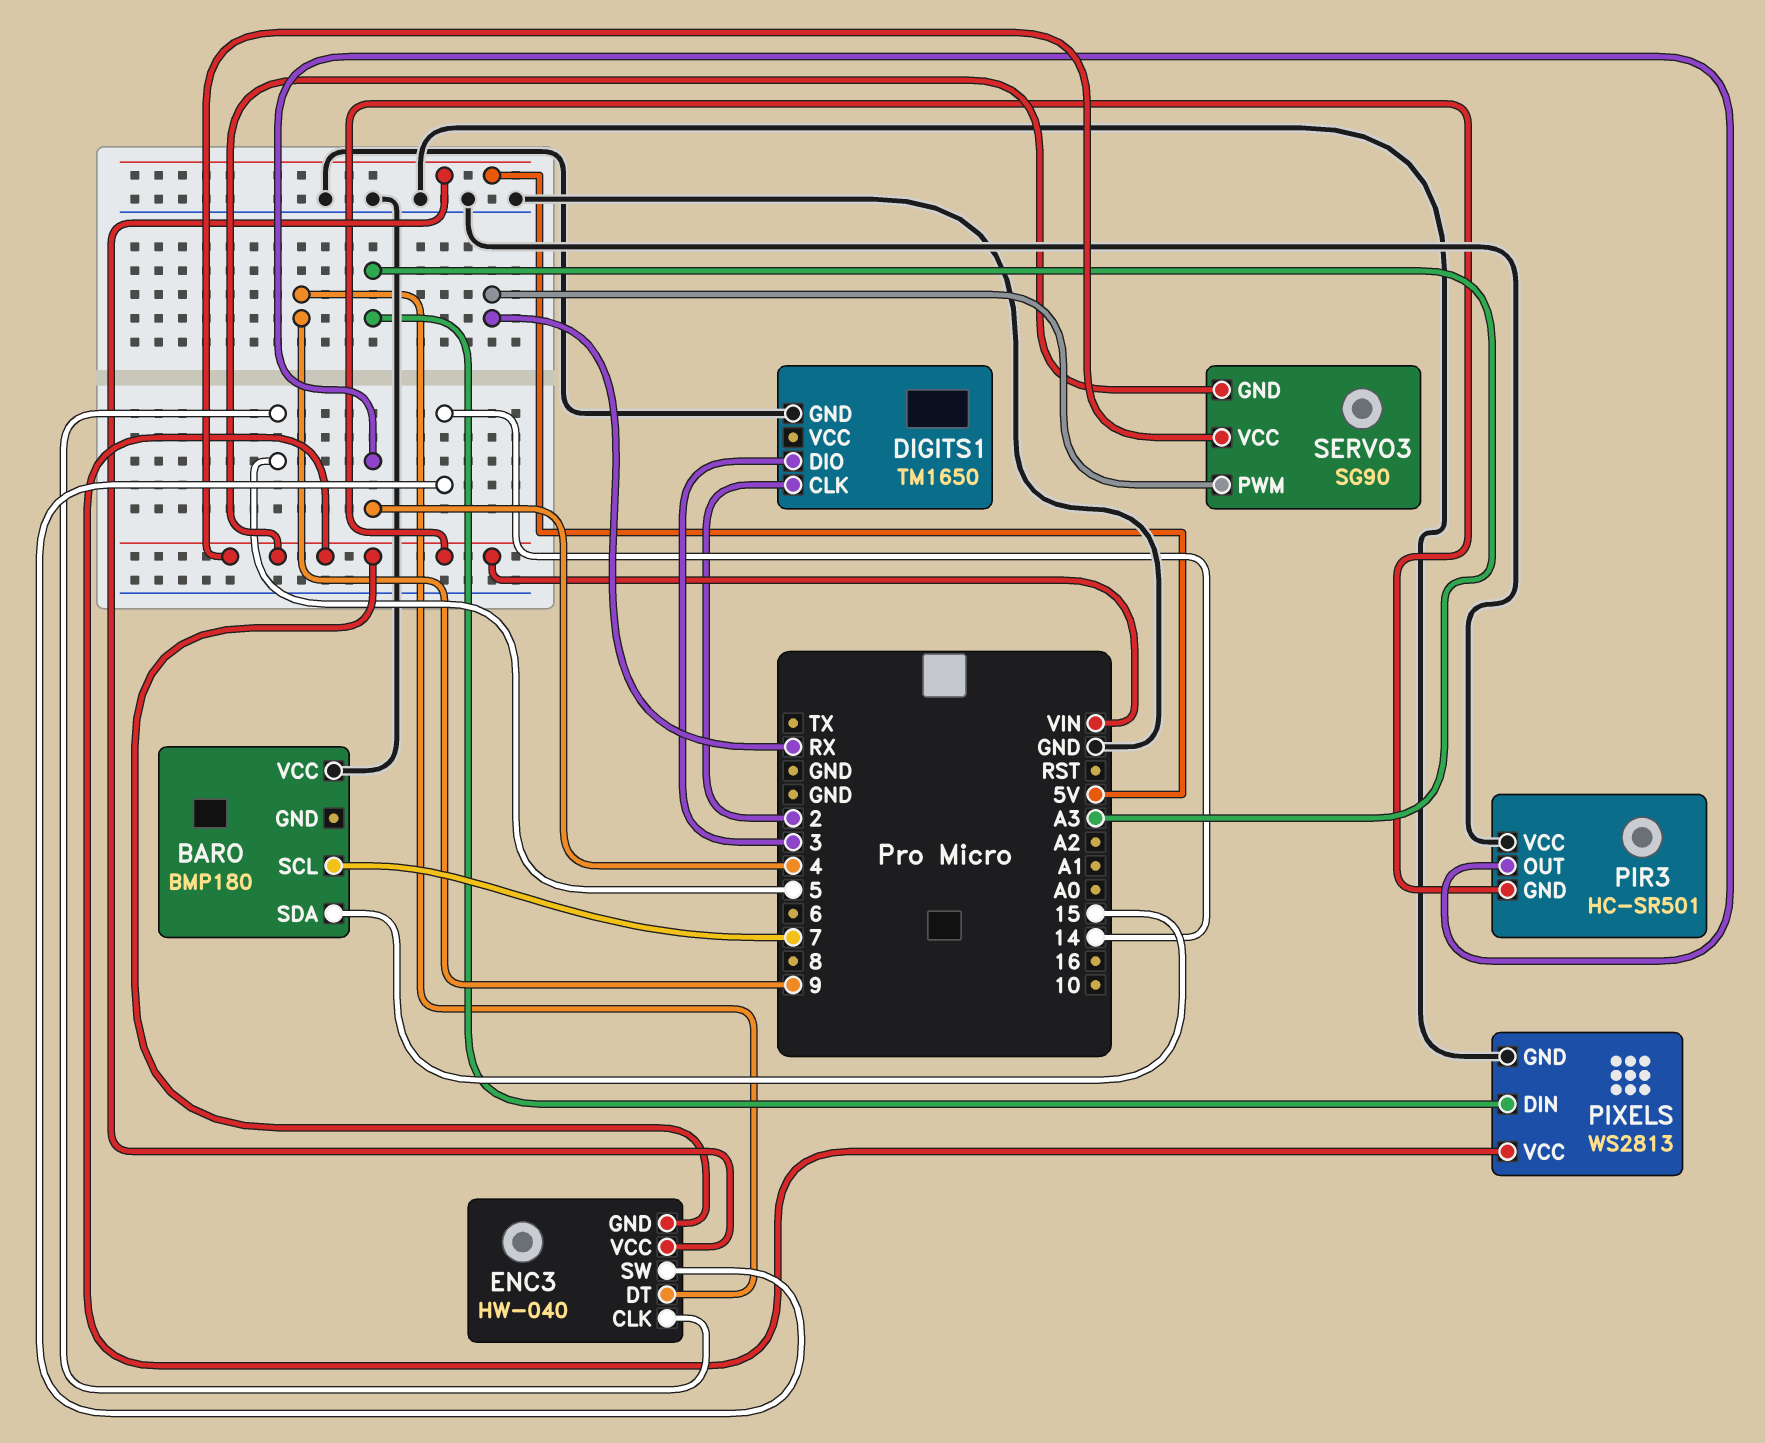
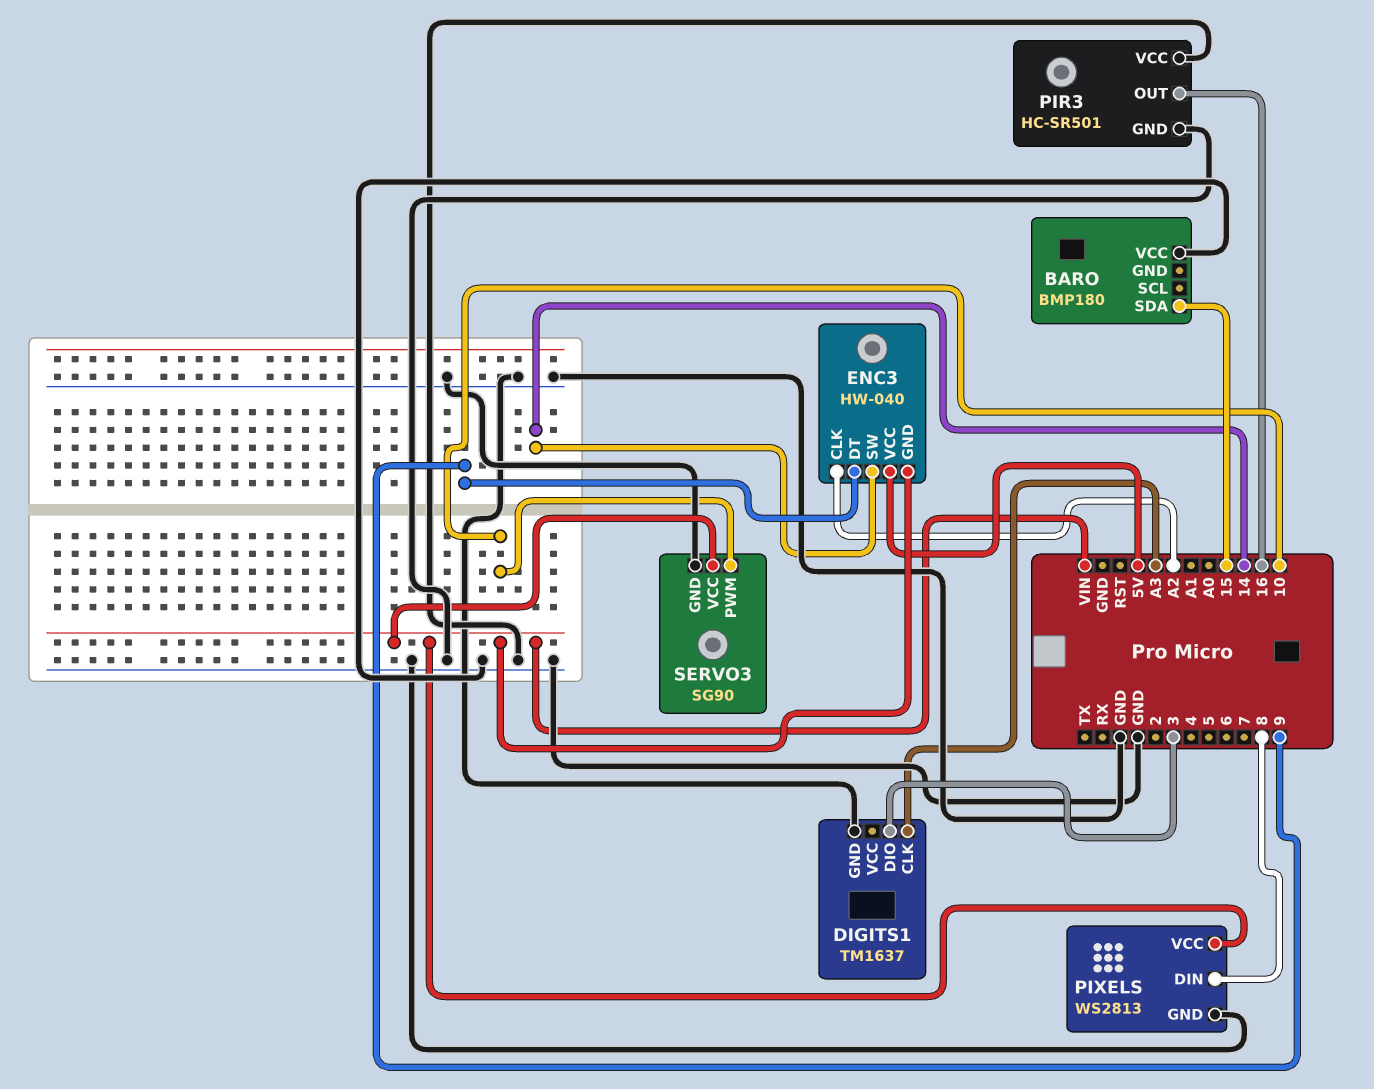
BARO pin SCL: 7 -> none
DIGITS1: TM1650 -> TM1637
DIGITS1 pin CLK: 2 -> A3
ENC3 pin CLK: 5 -> A2
PIR3 pin GND: VIN -> GND
PIR3 pin OUT: 4 -> 16
PIXELS pin DIN: A3 -> 8
SERVO3 pin GND: VIN -> GND
SERVO3 pin PWM: RX -> 10

